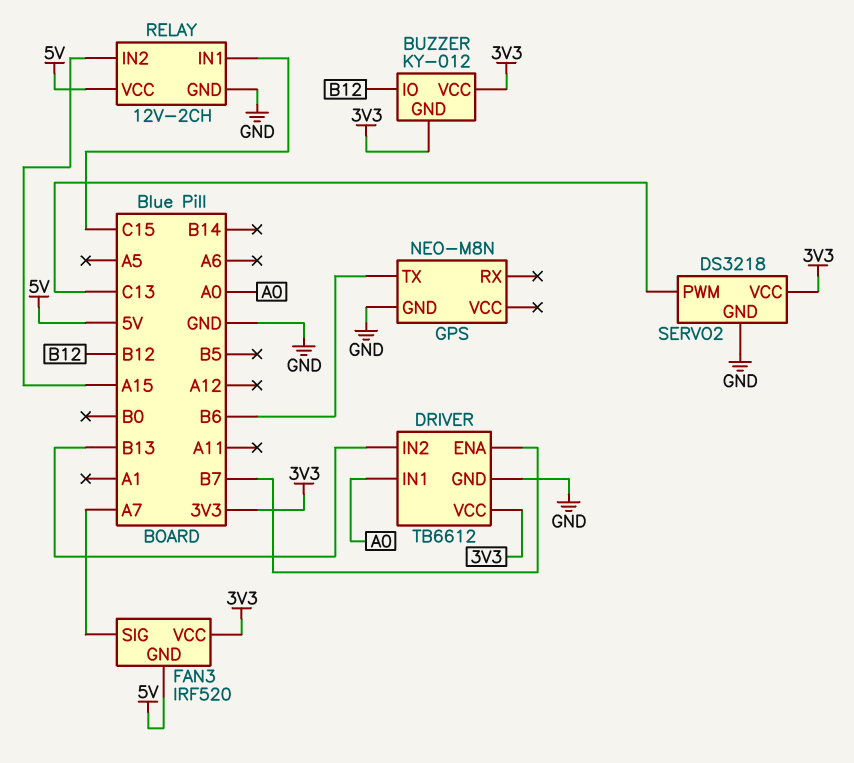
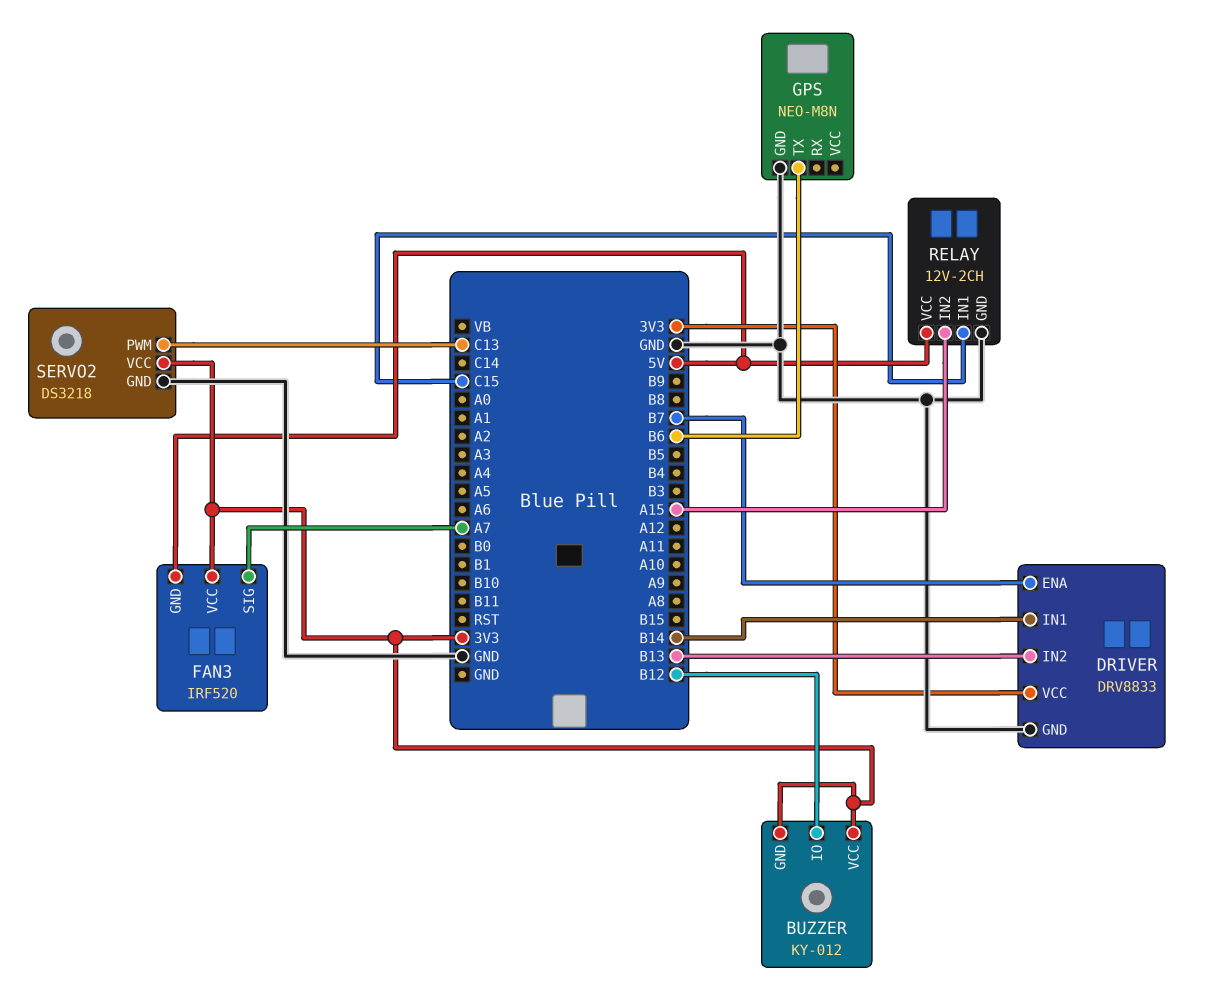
DRIVER: TB6612 -> DRV8833
DRIVER pin IN1: A0 -> B14

